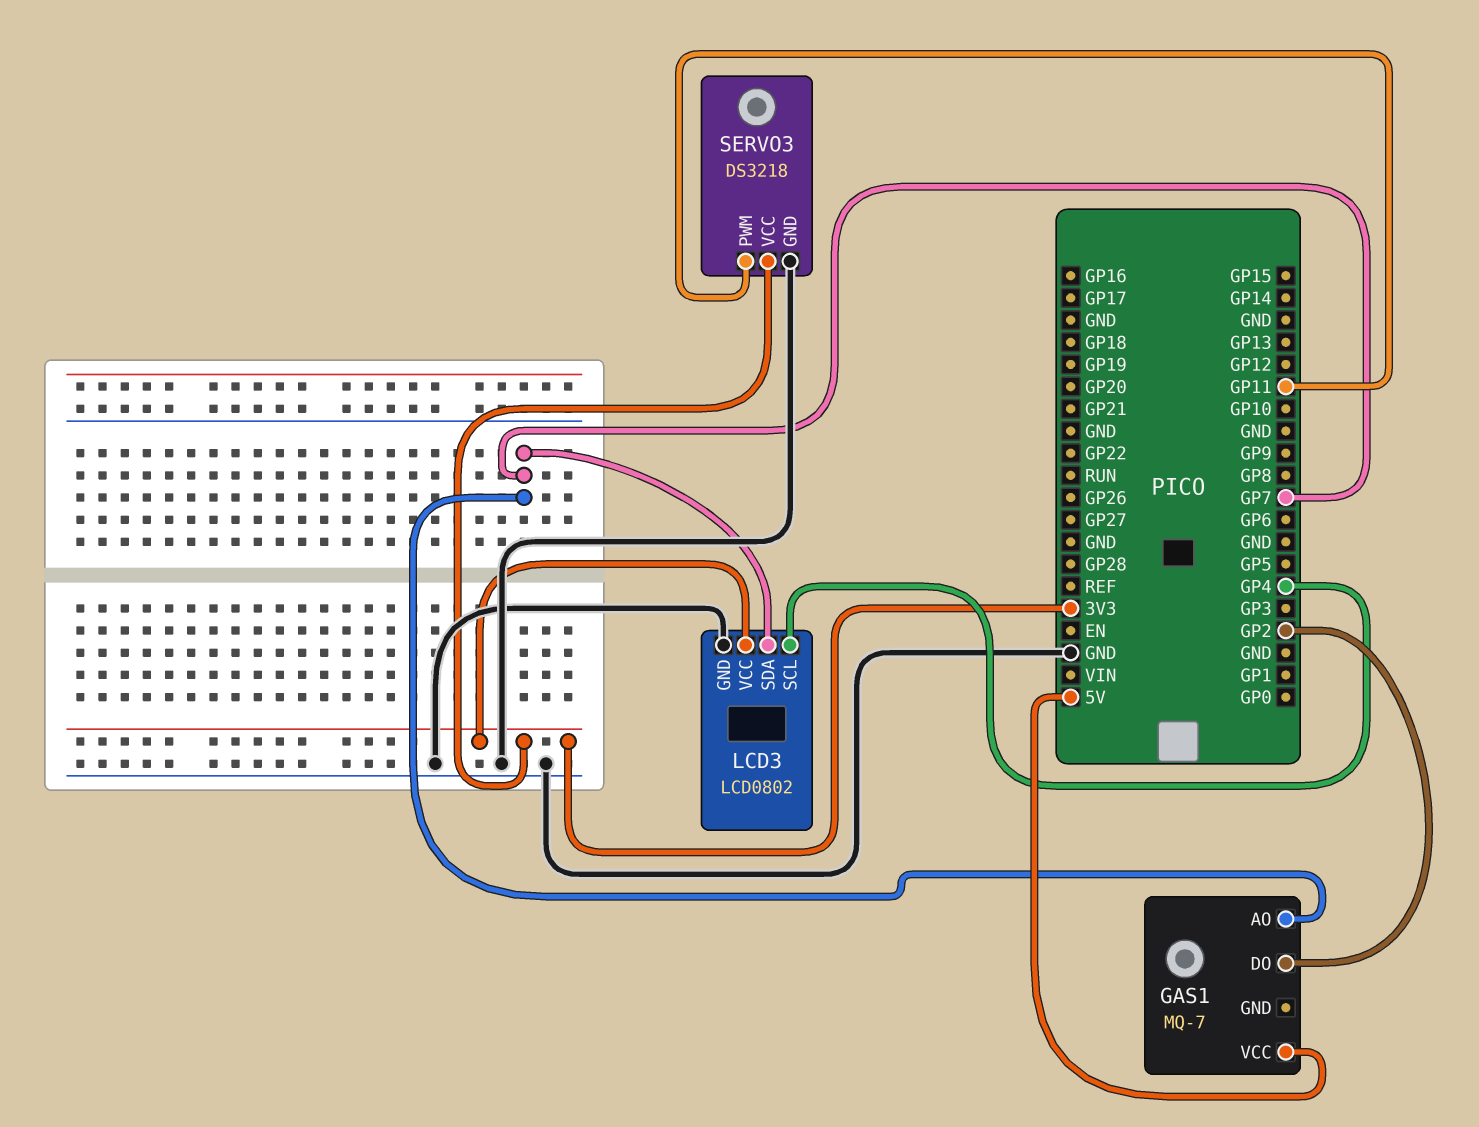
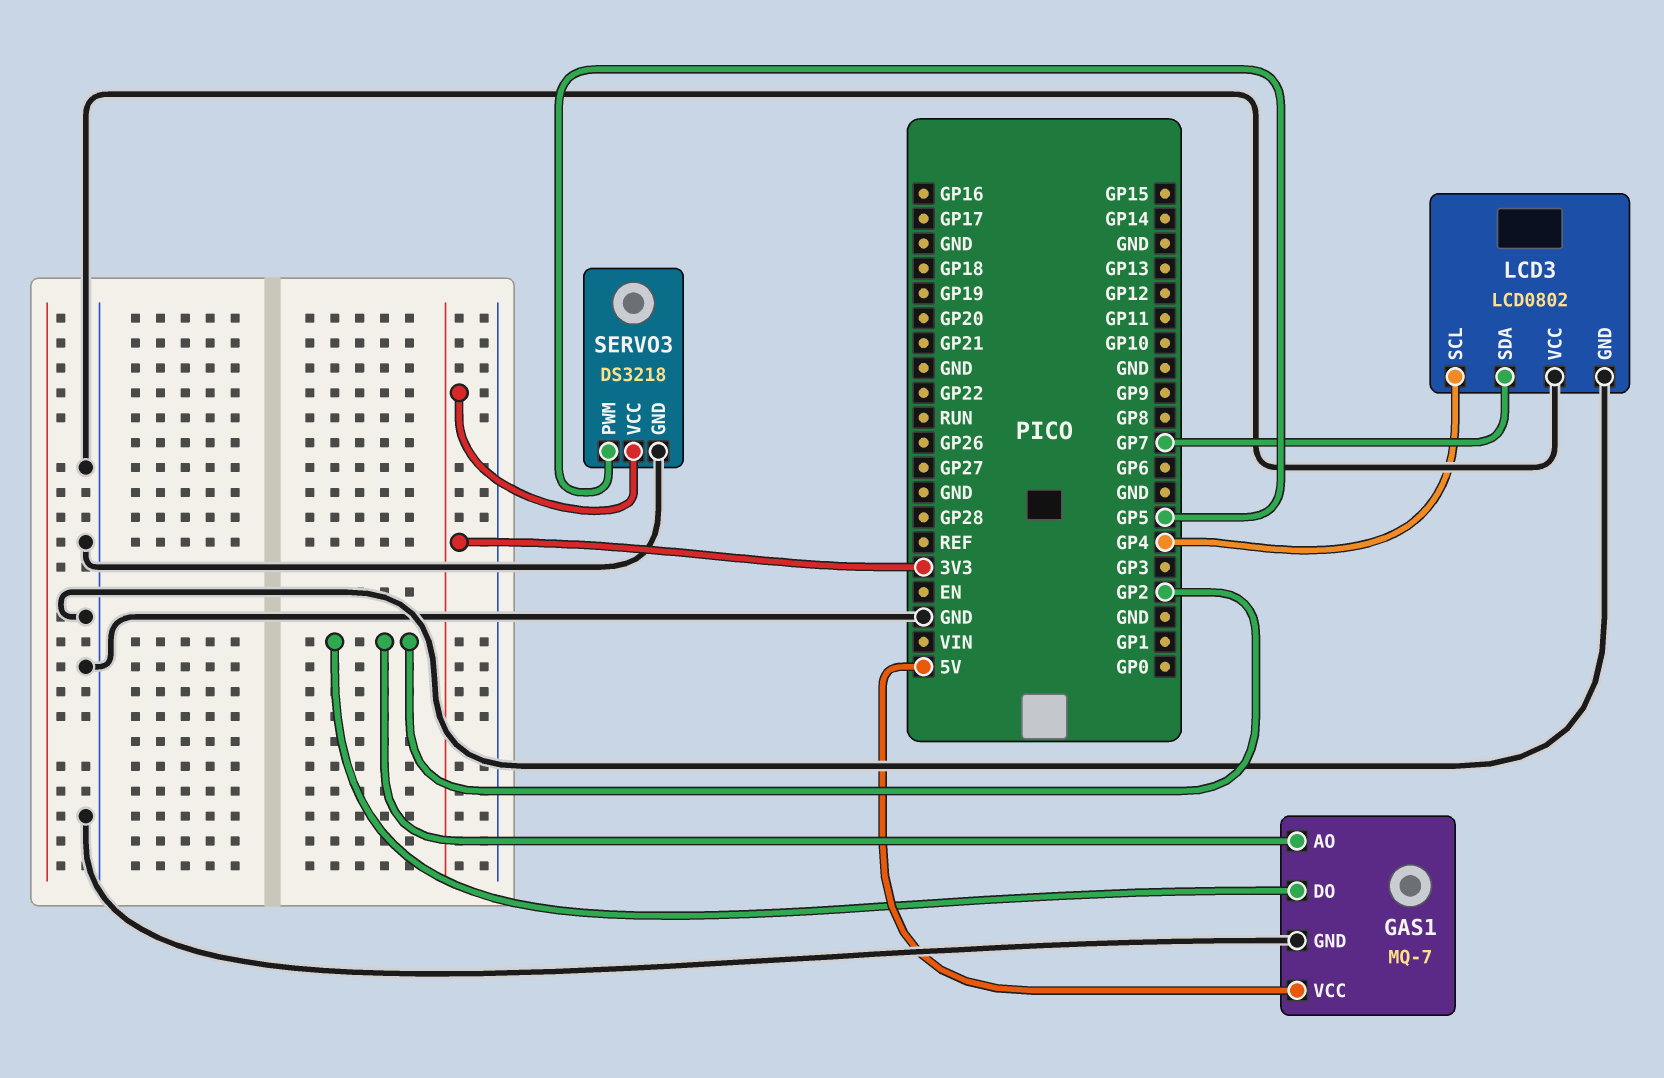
GAS1 pin AO: GP7 -> GP2
GAS1 pin GND: none -> GND
LCD3 pin VCC: 3V3 -> GND
SERVO3 pin PWM: GP11 -> GP5

